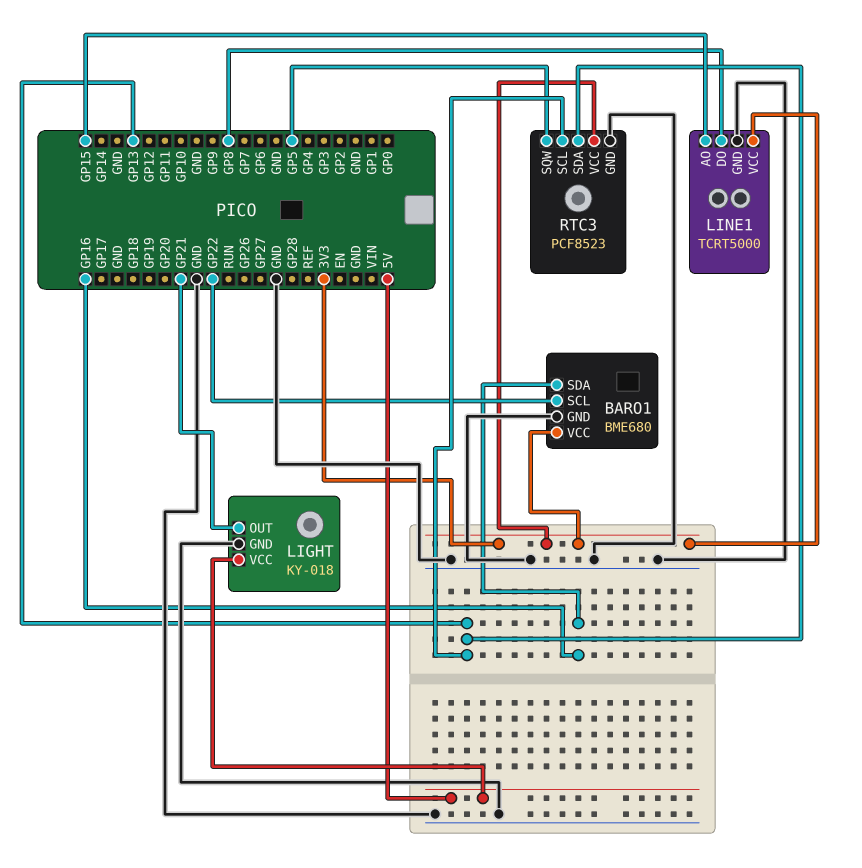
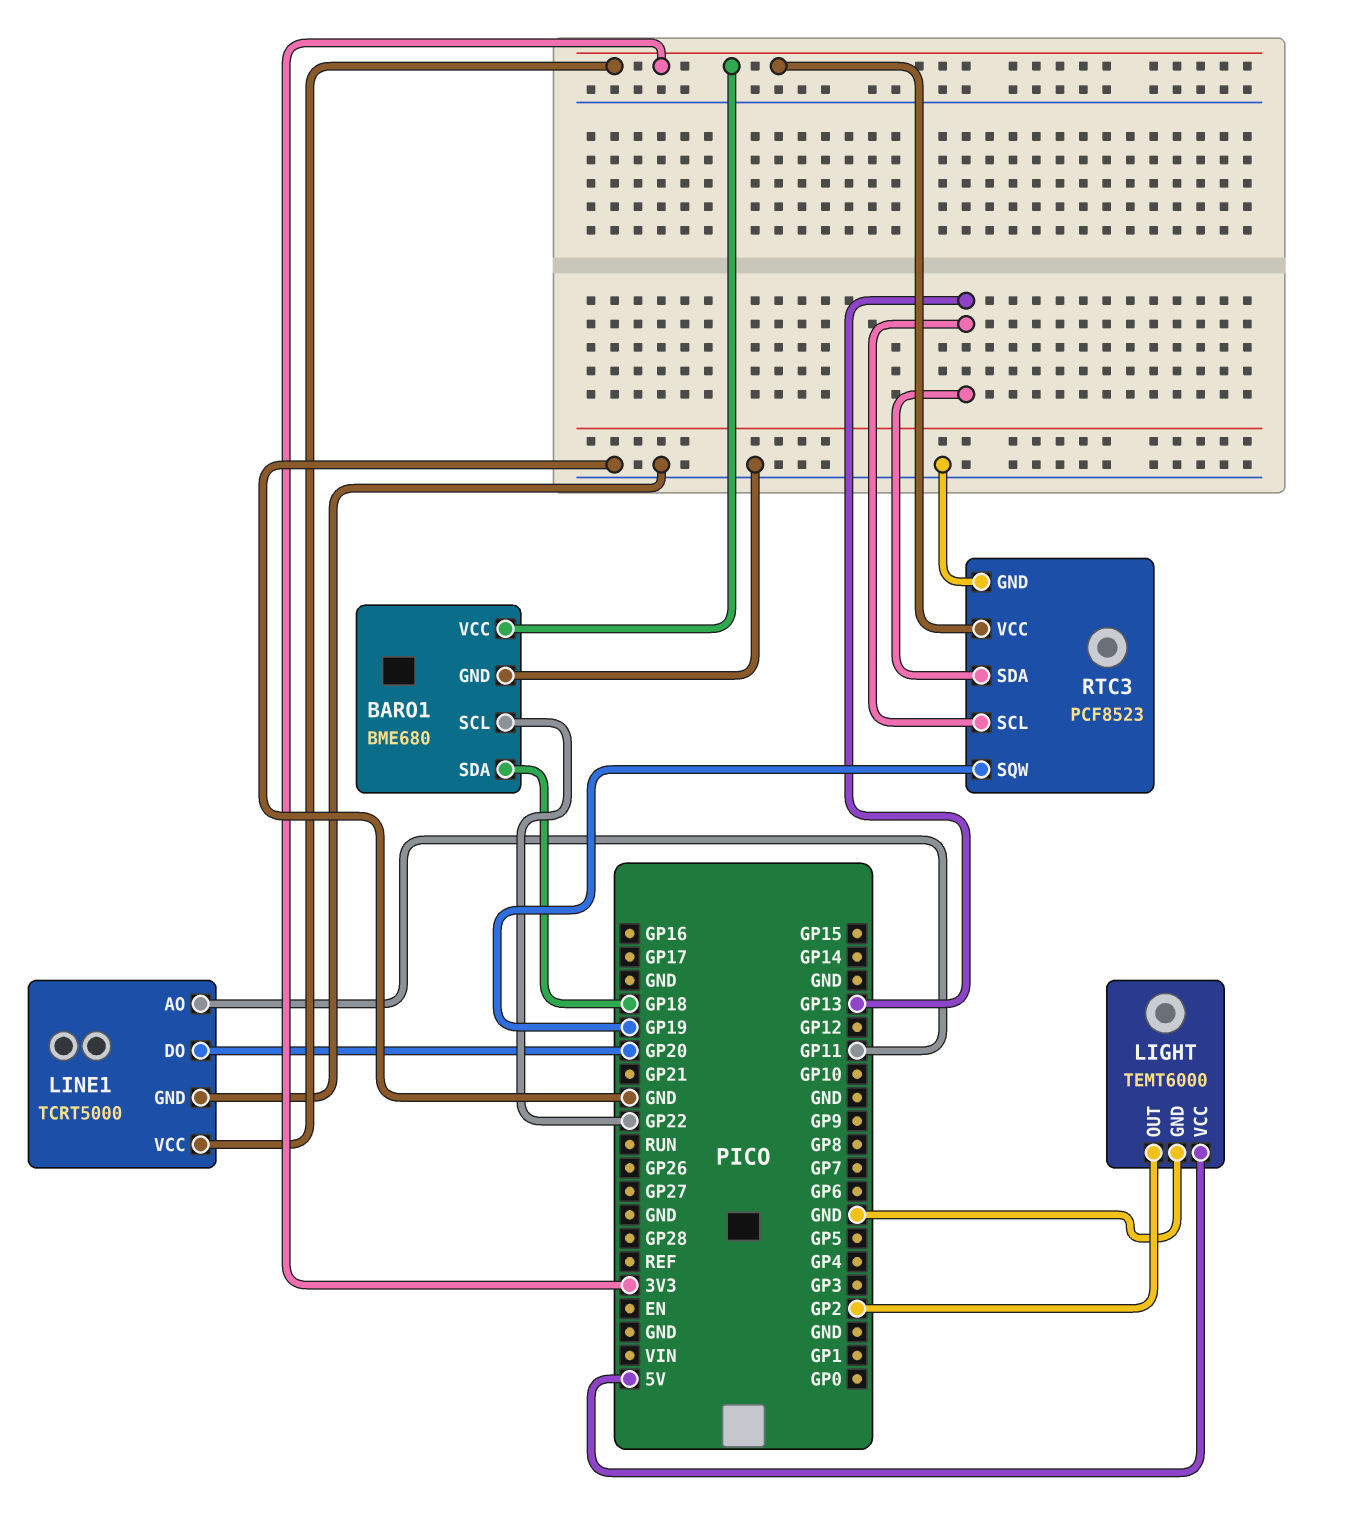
BARO1 pin SDA: GP16 -> GP18
LIGHT: KY-018 -> TEMT6000
LIGHT pin OUT: GP21 -> GP2
LINE1 pin AO: GP15 -> GP11
LINE1 pin DO: GP8 -> GP20
RTC3 pin SQW: GP5 -> GP19

